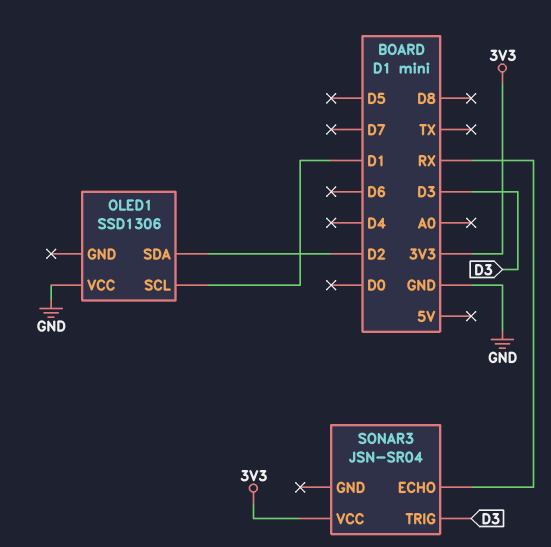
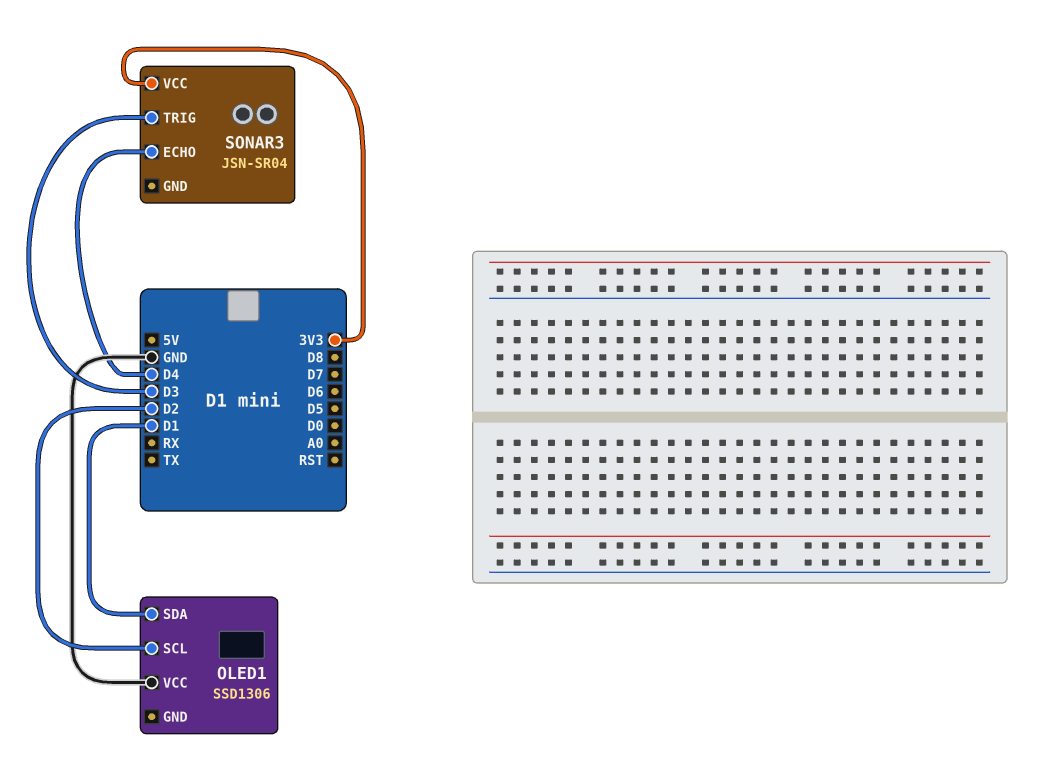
OLED1 pin SCL: D1 -> D2
OLED1 pin SDA: D2 -> D1
SONAR3 pin ECHO: RX -> D4

